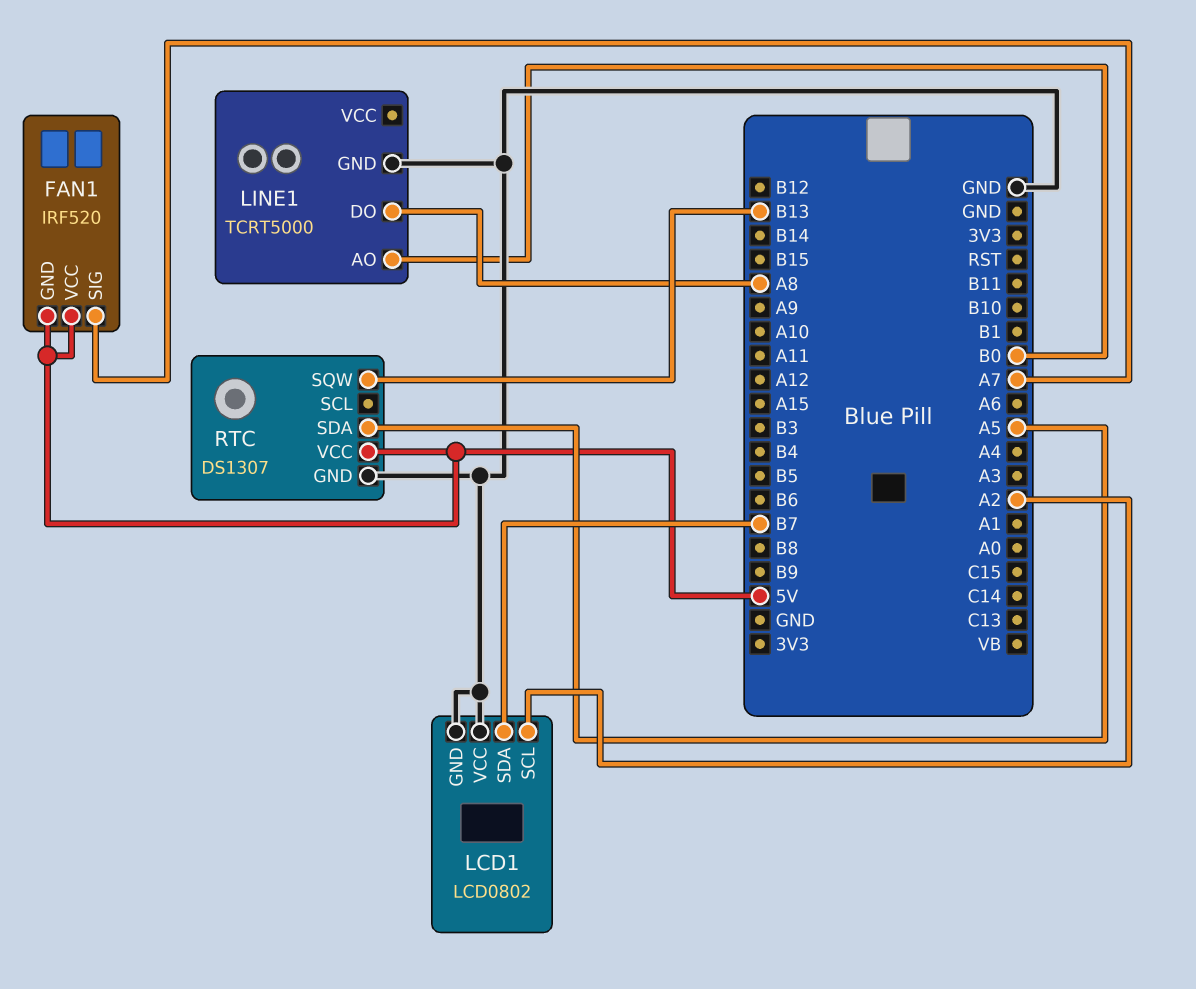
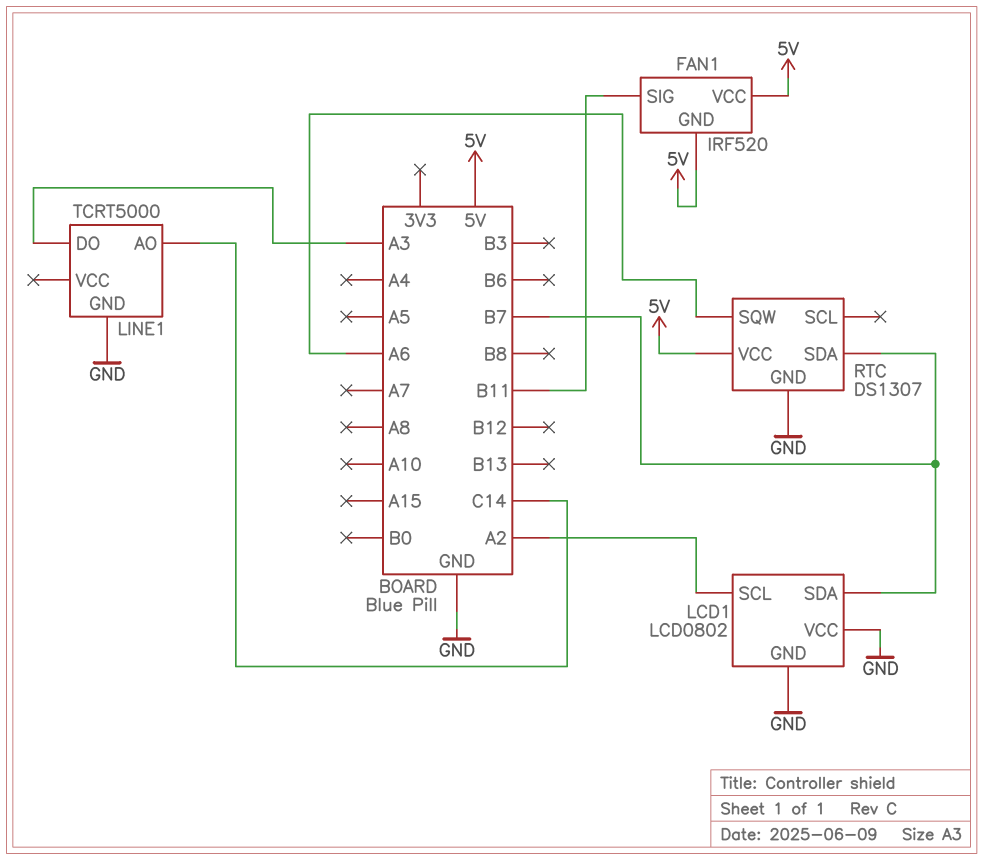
FAN1 pin SIG: A7 -> B11
LINE1 pin AO: B0 -> C14
LINE1 pin DO: A8 -> A3
RTC pin SDA: A5 -> B7
RTC pin SQW: B13 -> A6

